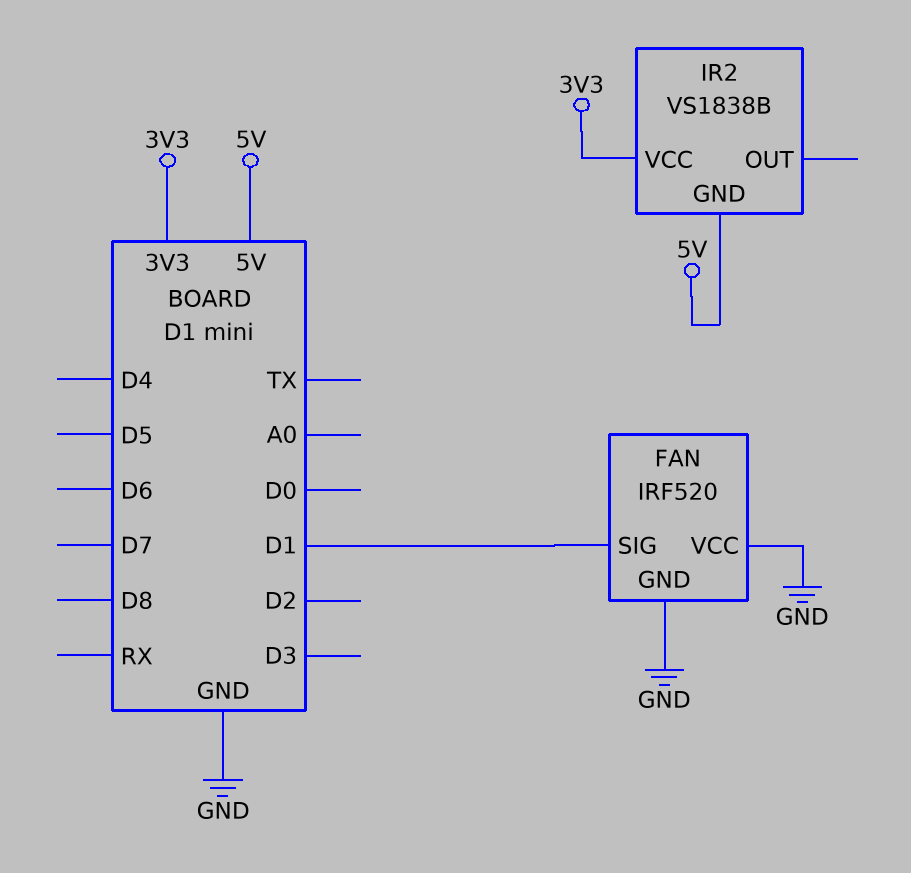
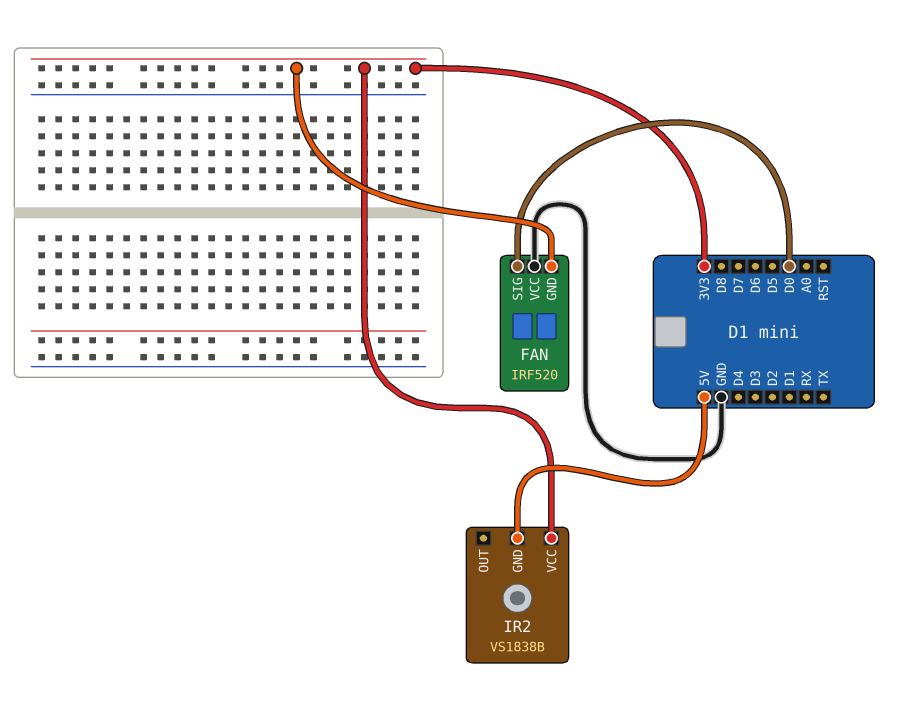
FAN pin GND: GND -> 3V3
FAN pin SIG: D1 -> D0

